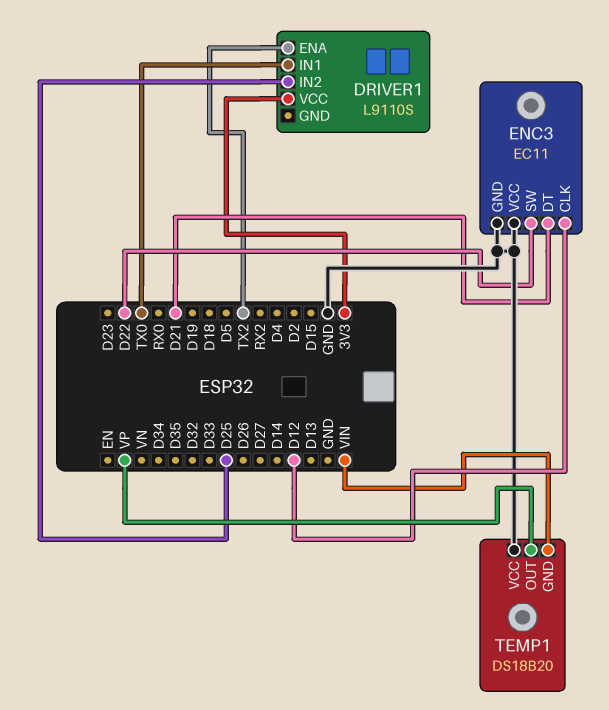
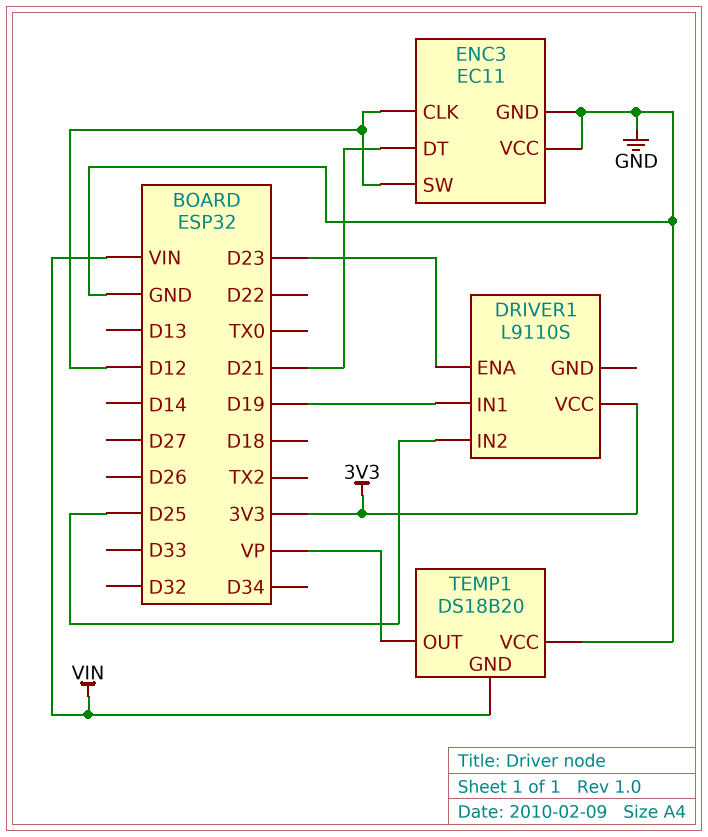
DRIVER1 pin ENA: TX2 -> D23
DRIVER1 pin IN1: TX0 -> D19
ENC3 pin SW: D22 -> D12

